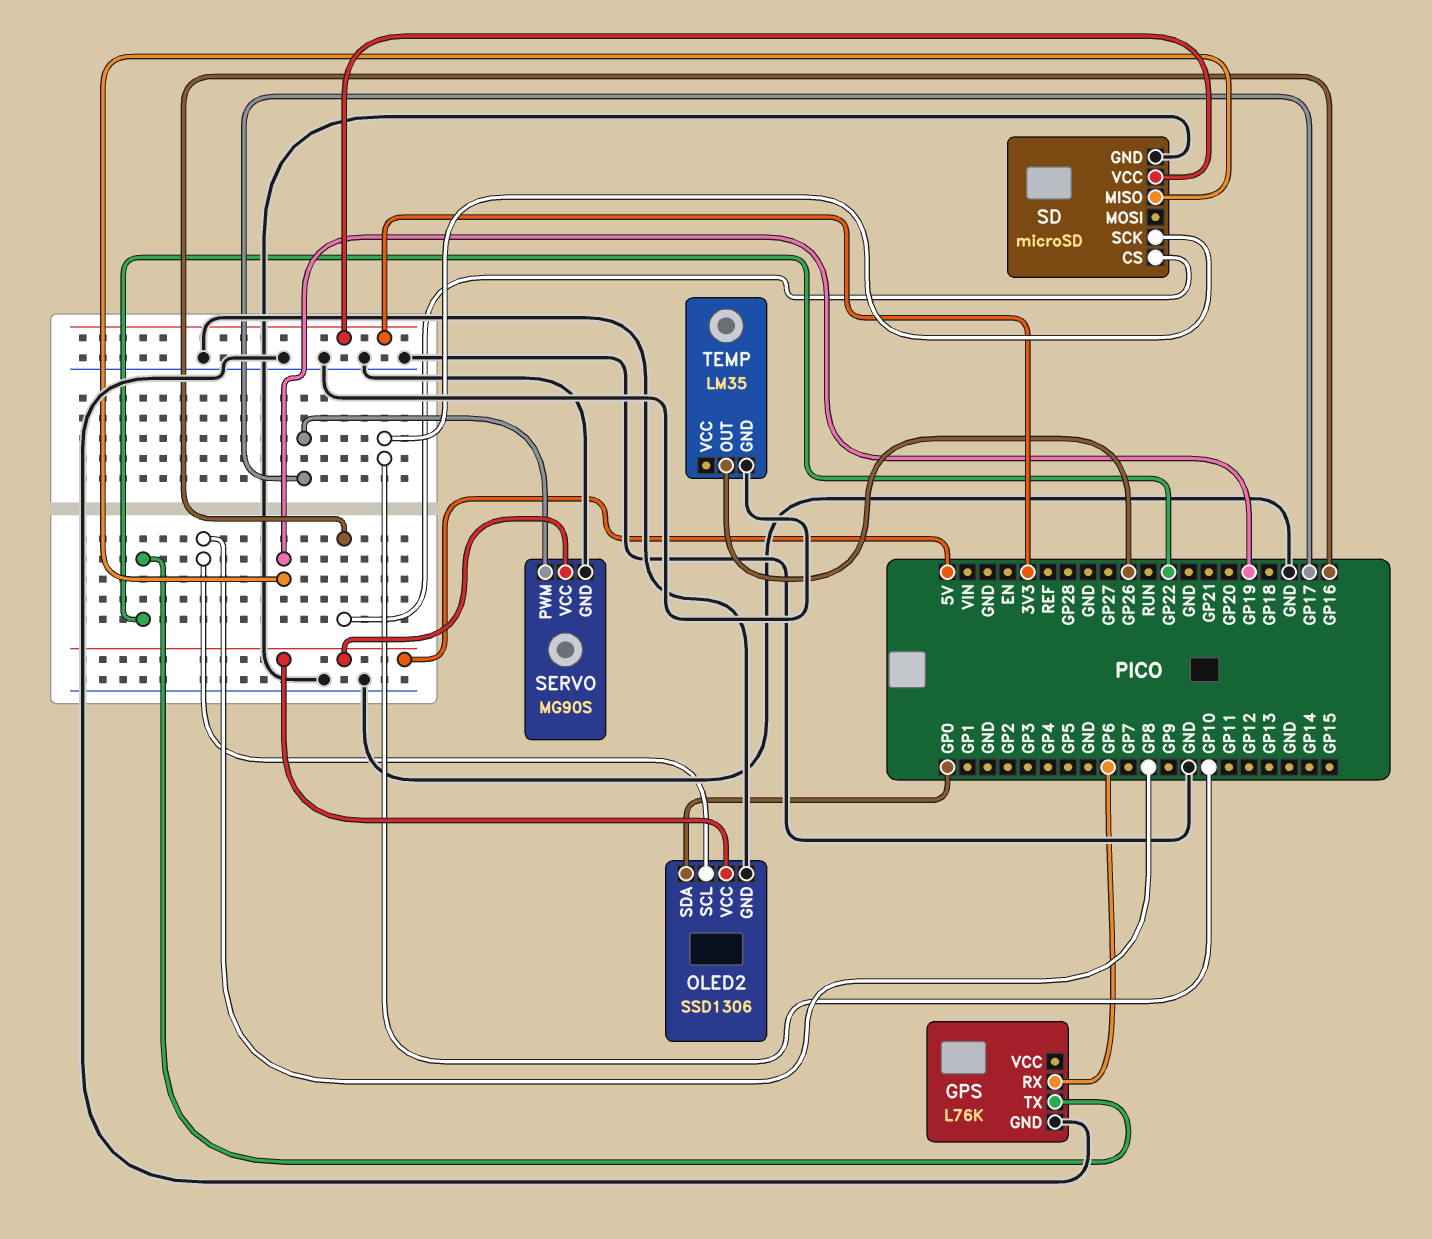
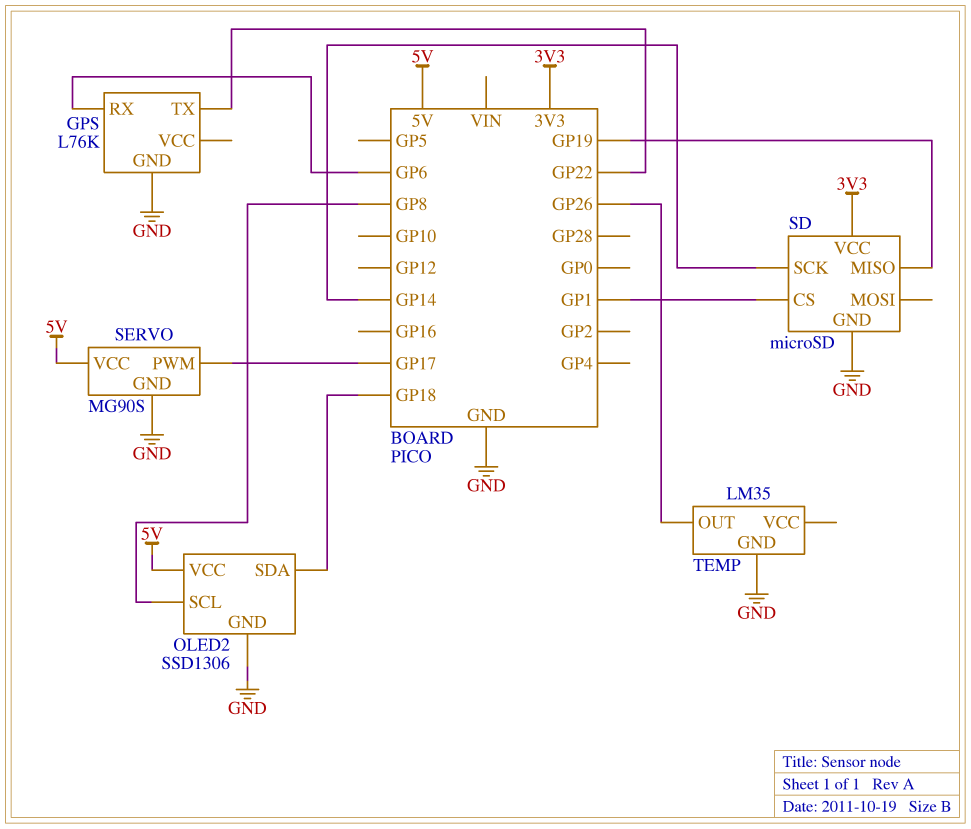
OLED2 pin SDA: GP0 -> GP18
SD pin CS: GP16 -> GP1
SD pin SCK: GP10 -> GP14

